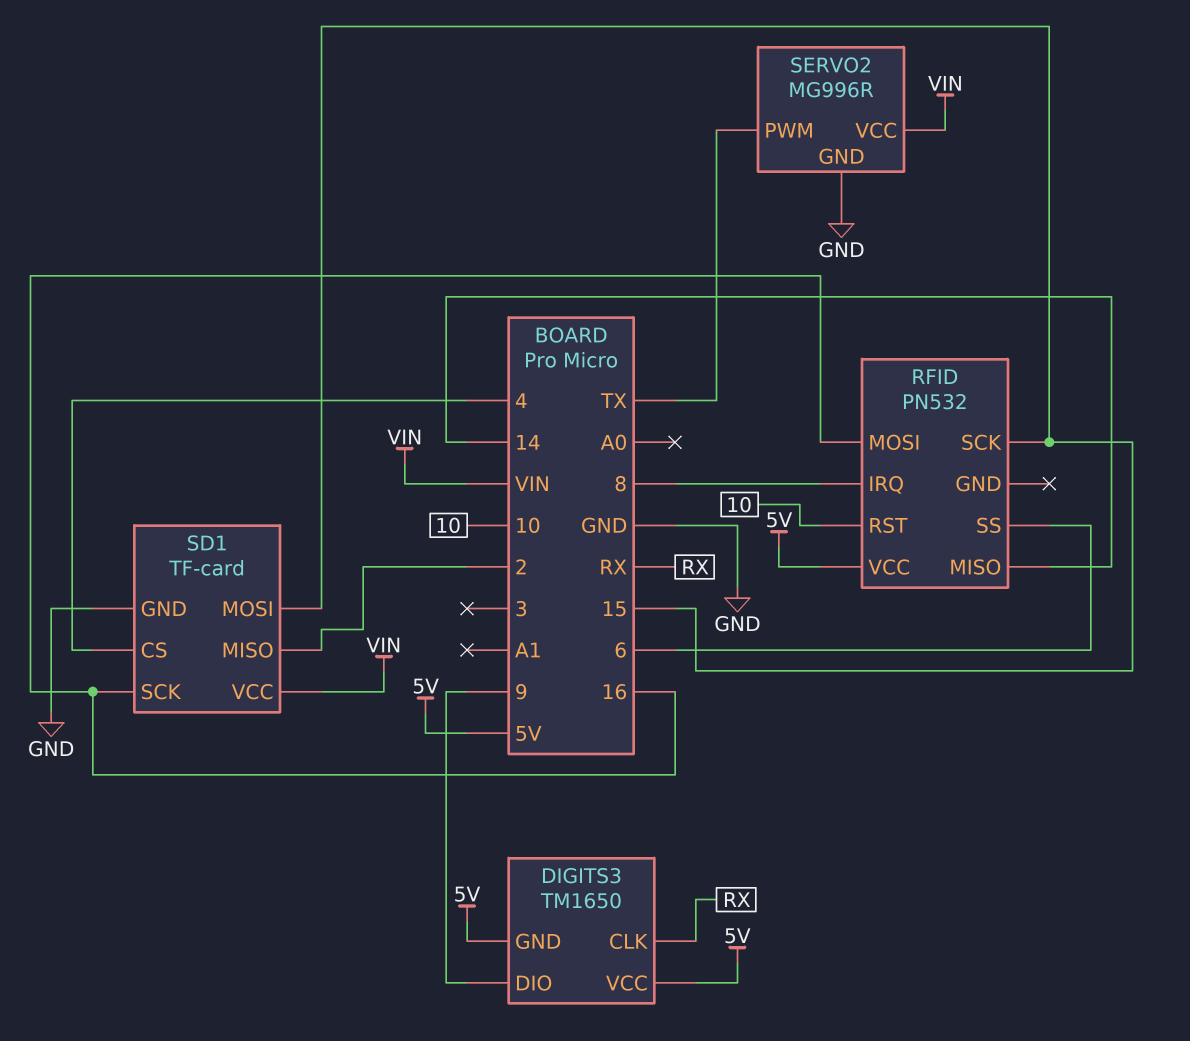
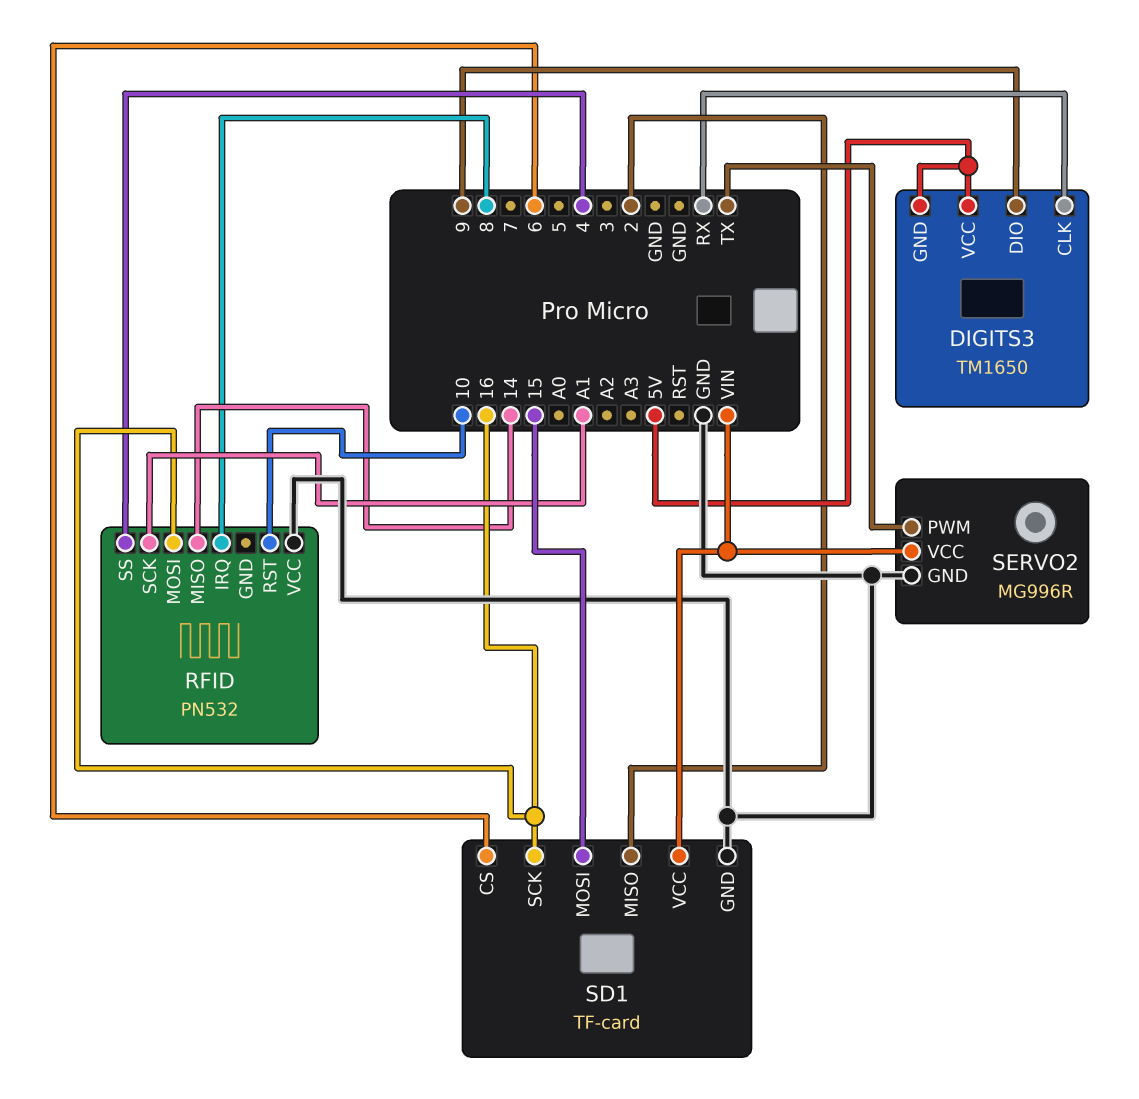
RFID pin SCK: 15 -> A1
RFID pin SS: 6 -> 4
RFID pin VCC: 5V -> GND
SD1 pin CS: 4 -> 6

